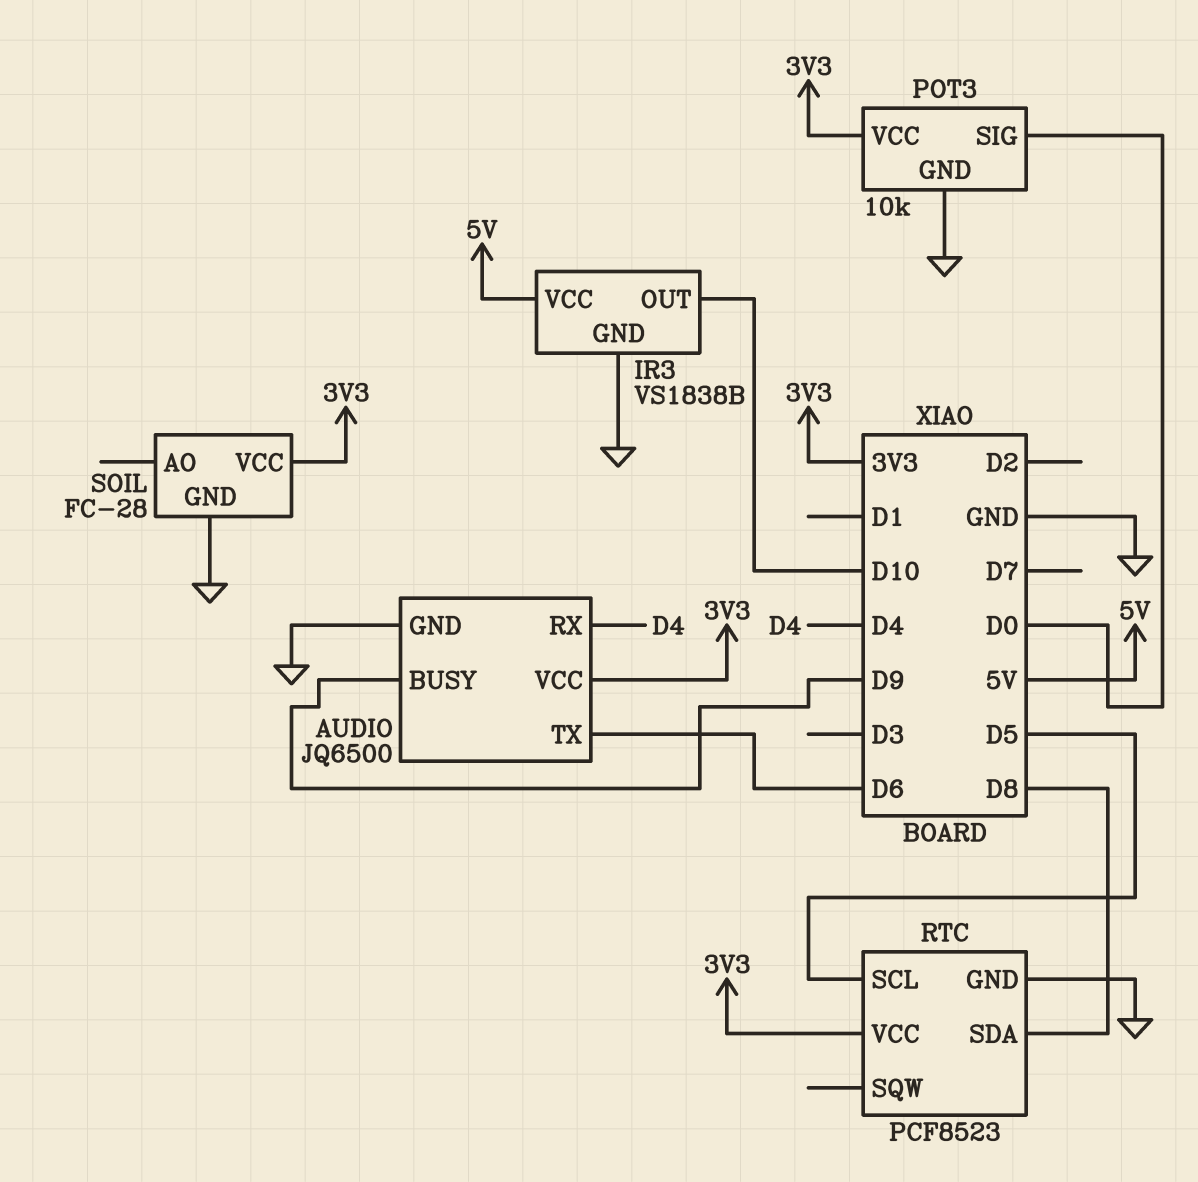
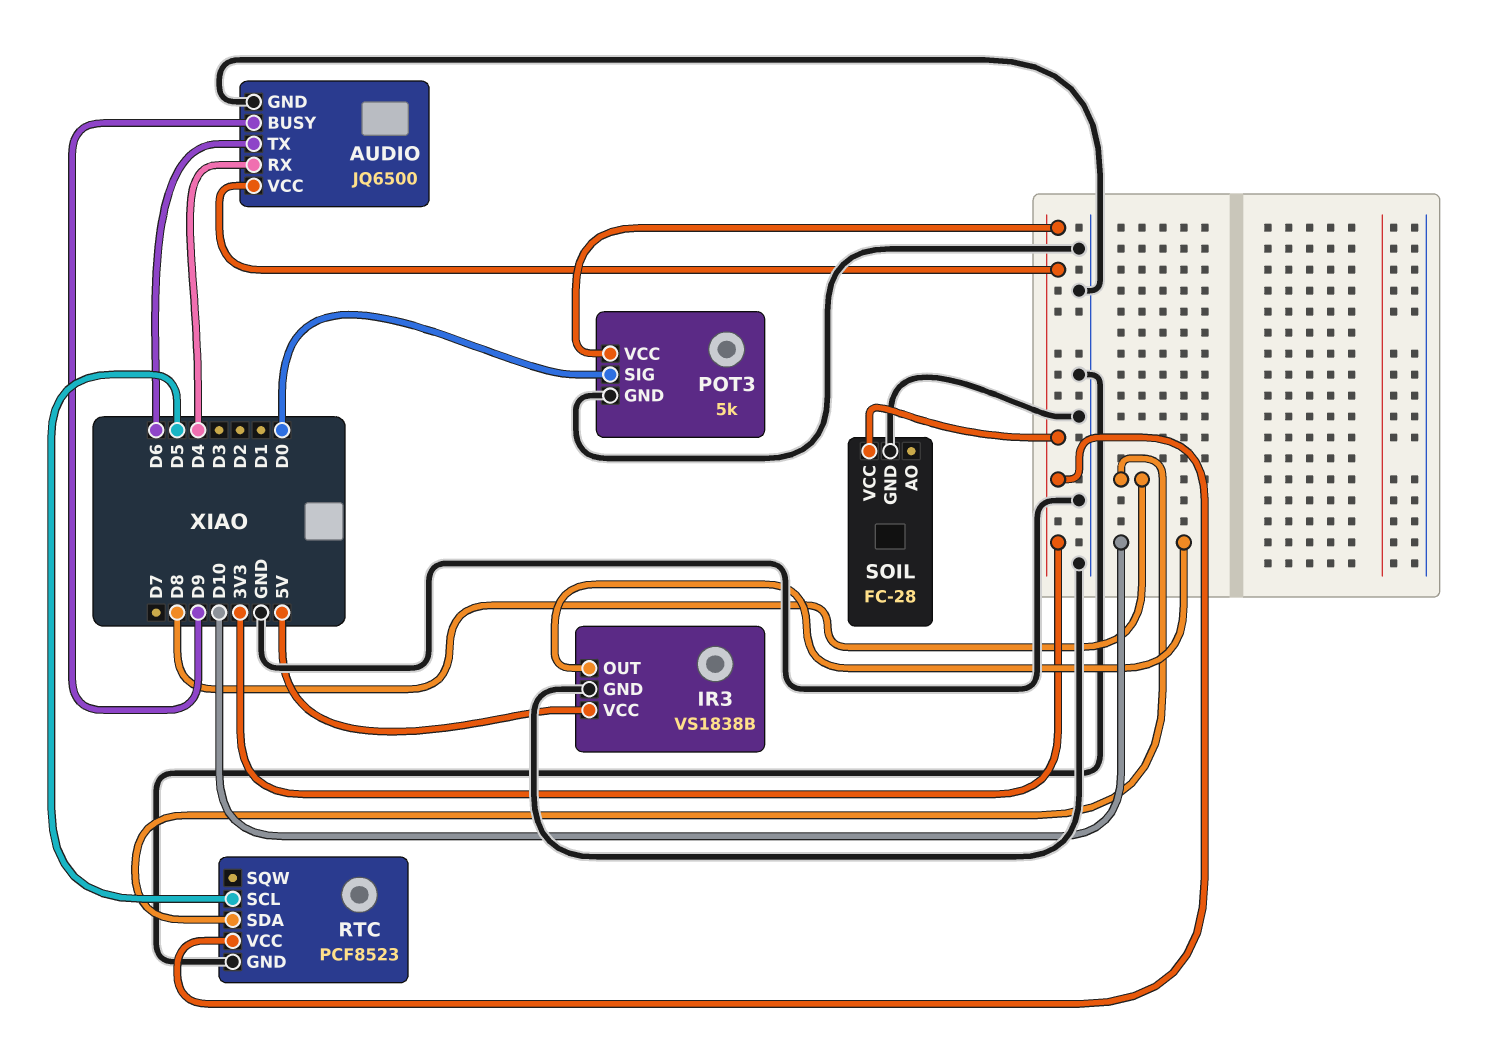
POT3: 10k -> 5k

